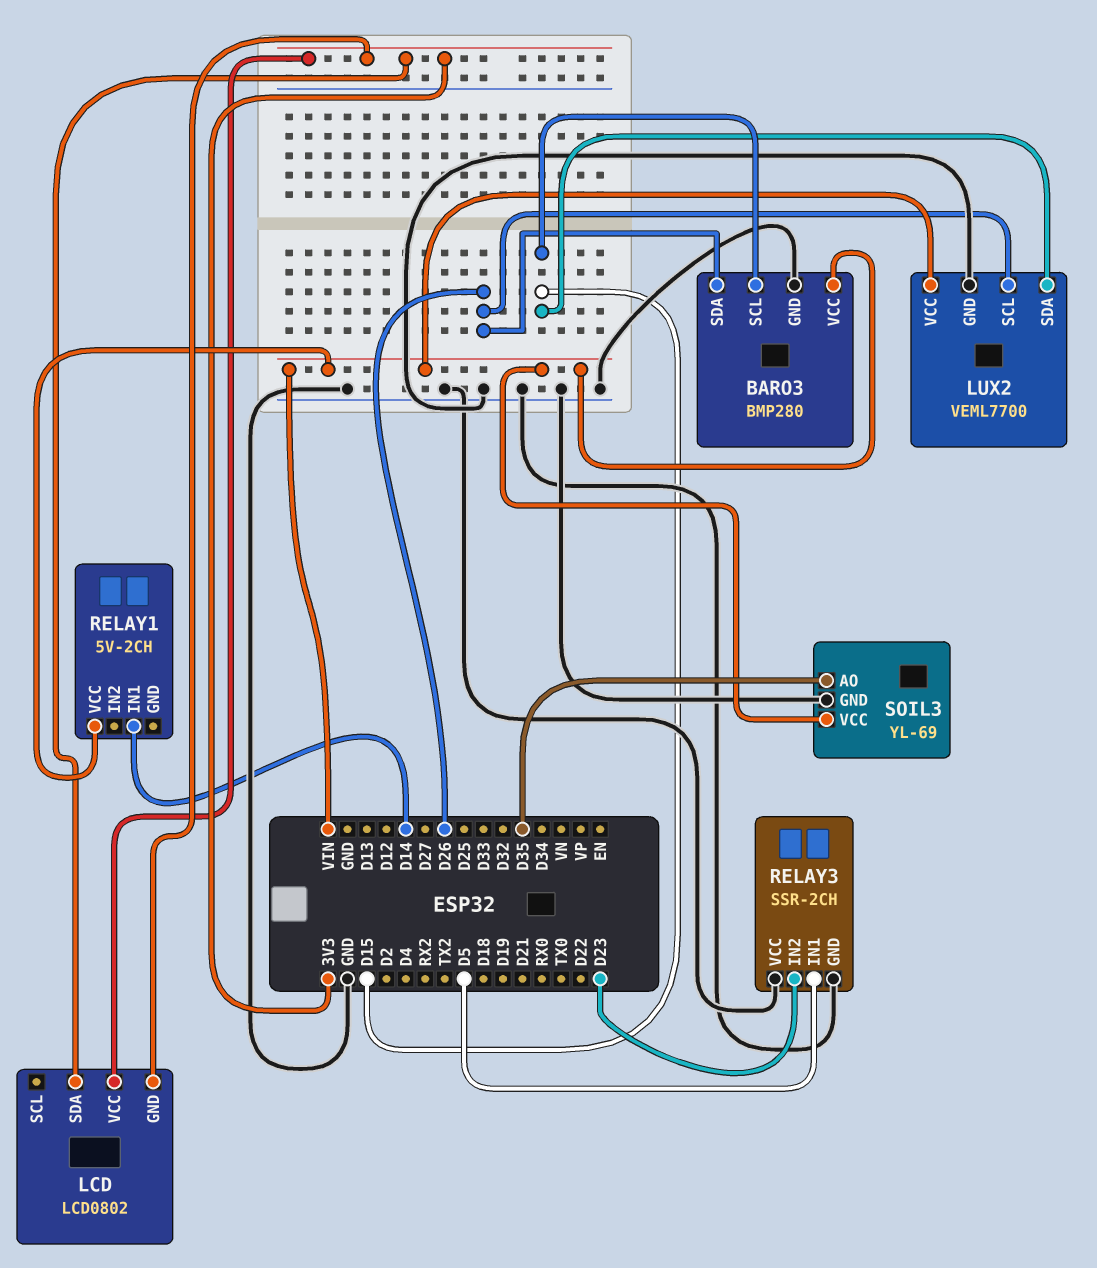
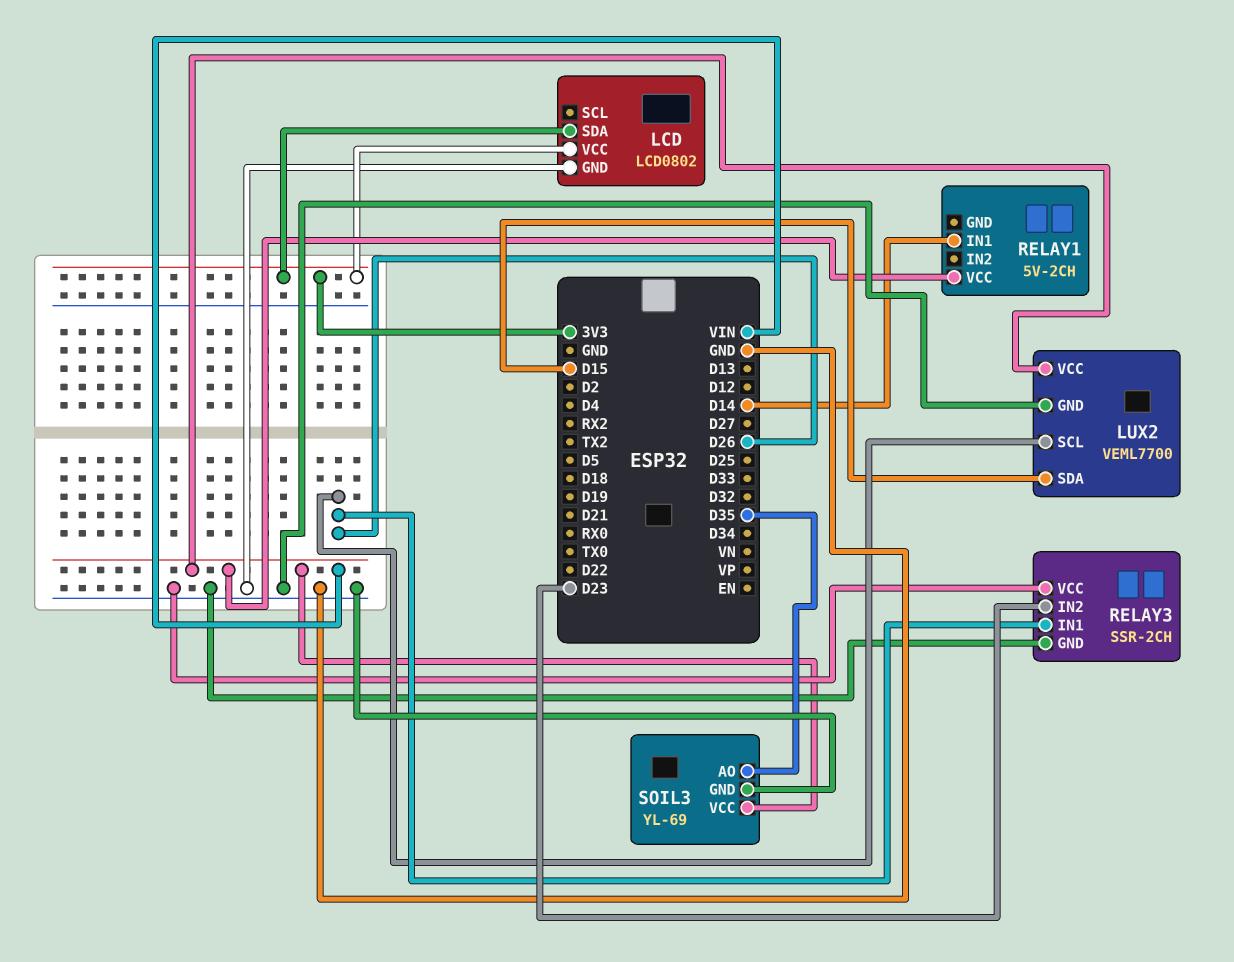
BARO3: BMP280 -> none
BARO3 pin GND: GND -> none
BARO3 pin SCL: D15 -> none
BARO3 pin SDA: D26 -> none
BARO3 pin VCC: VIN -> none
LCD pin GND: 3V3 -> GND
RELAY3 pin IN1: D5 -> D26

